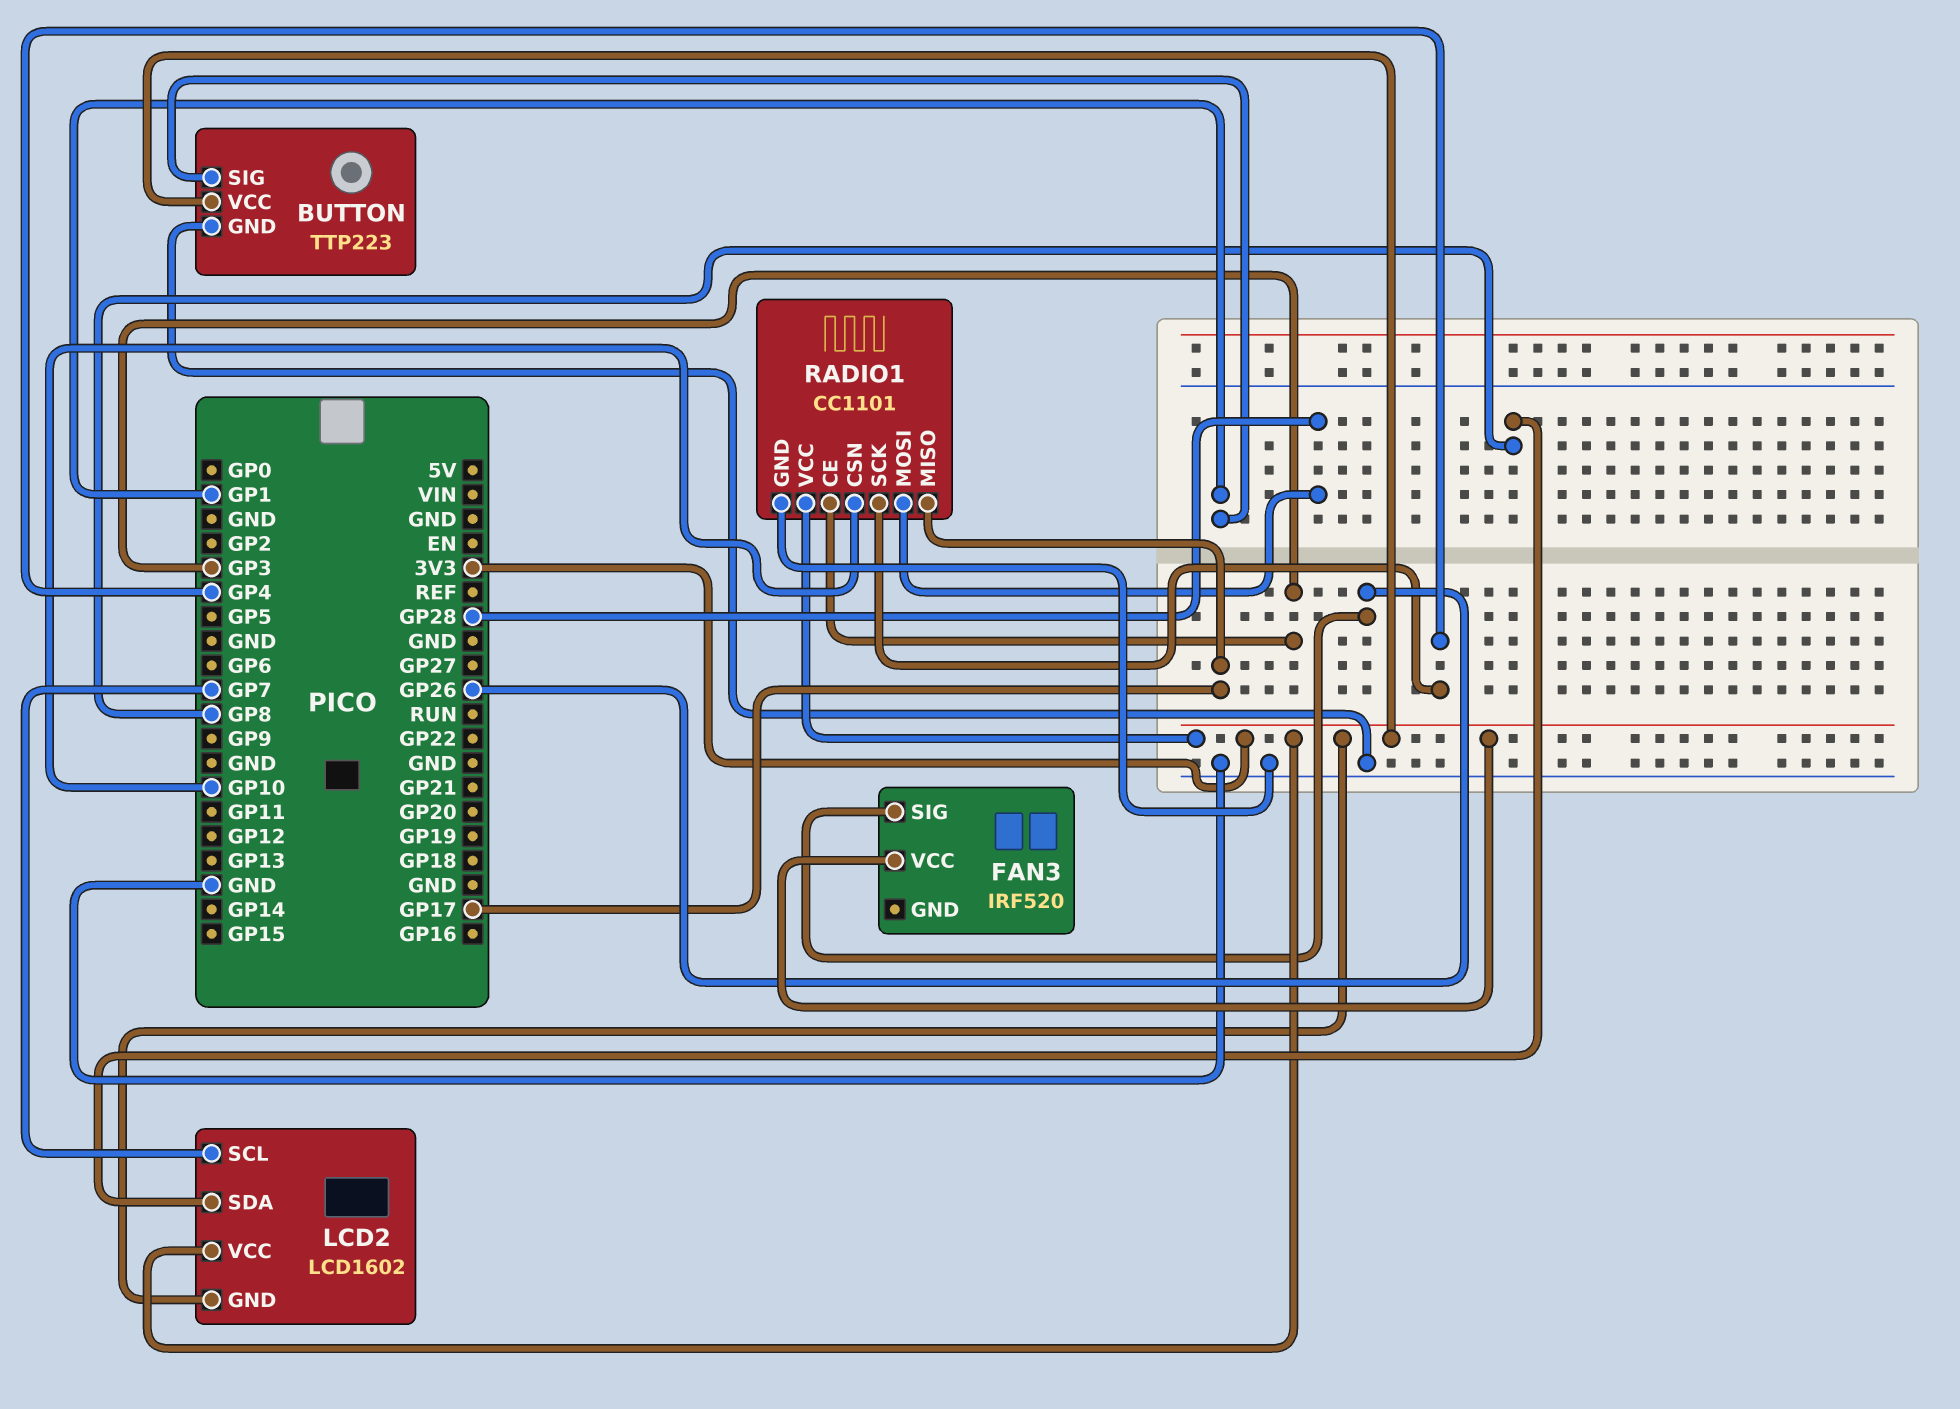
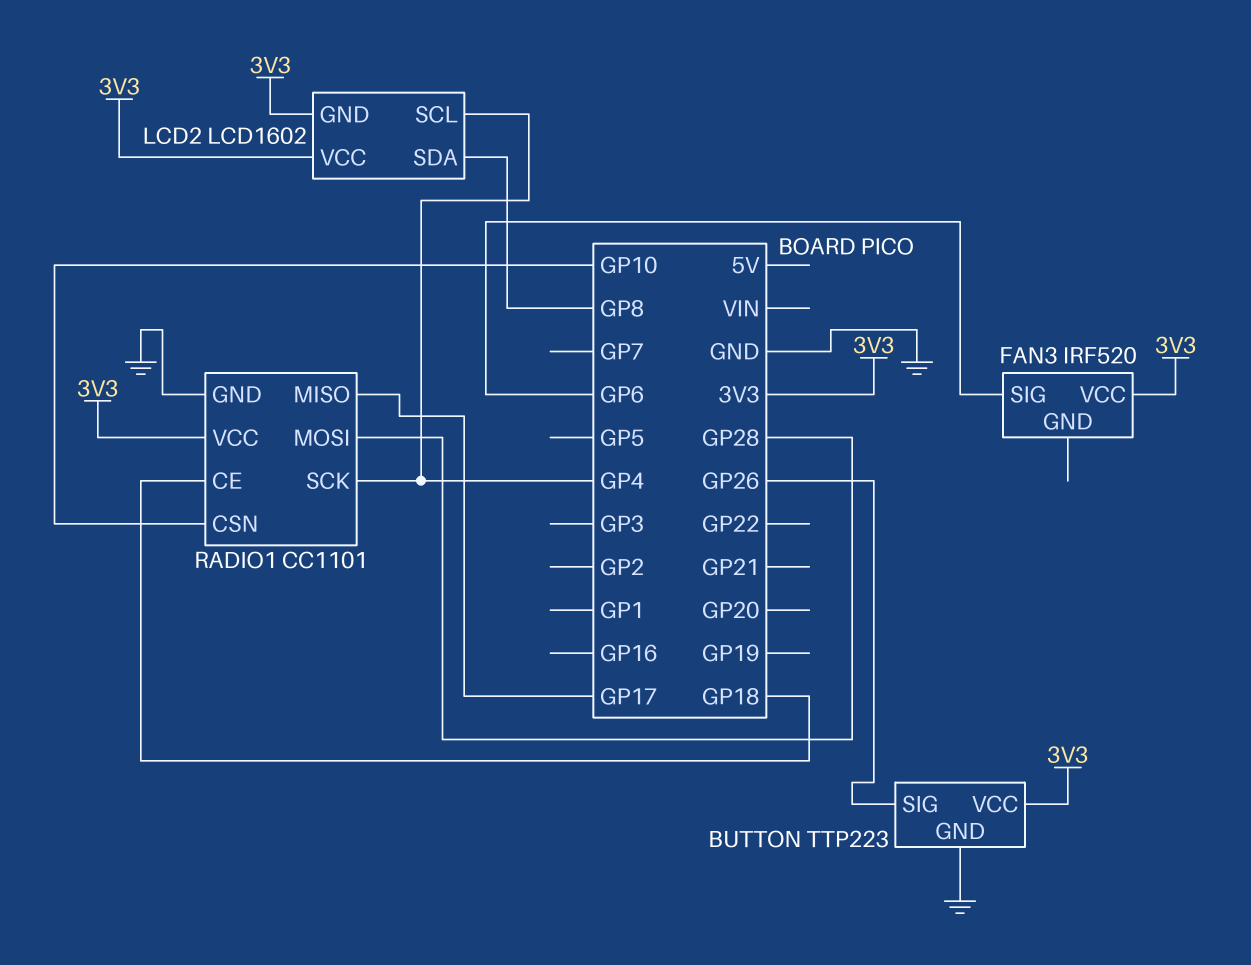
BUTTON pin SIG: GP1 -> GP26
FAN3 pin SIG: GP26 -> GP6
LCD2 pin SCL: GP7 -> GP4
RADIO1 pin CE: GP3 -> GP18

